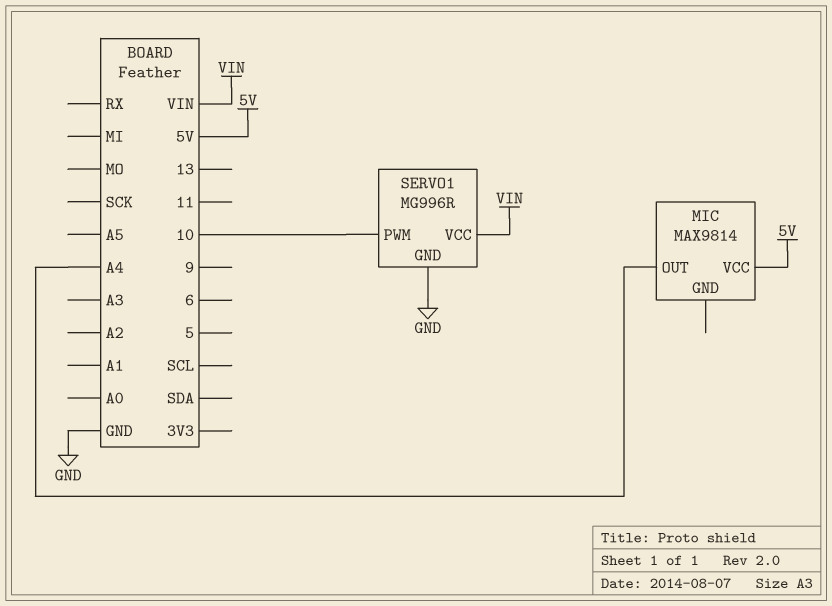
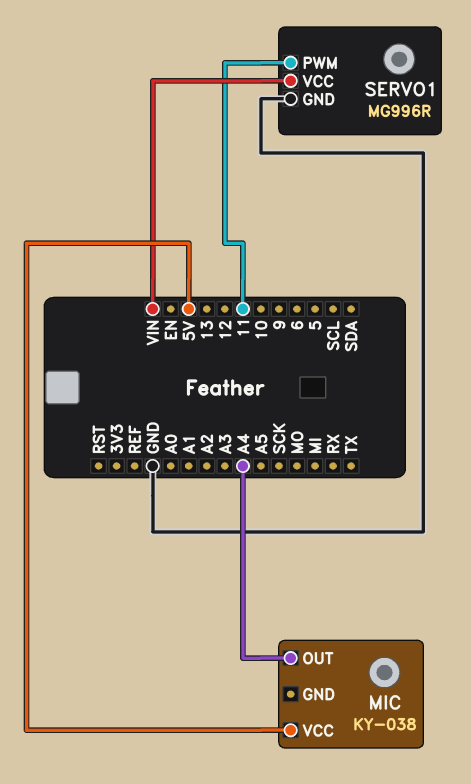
MIC: MAX9814 -> KY-038
SERVO1 pin PWM: 10 -> 11

